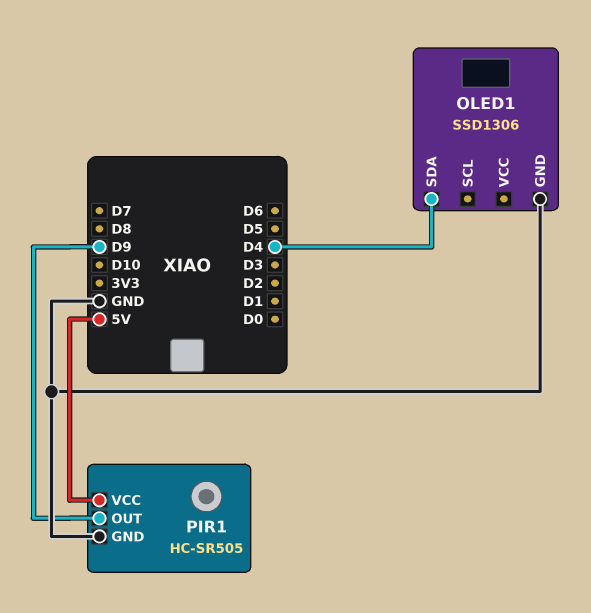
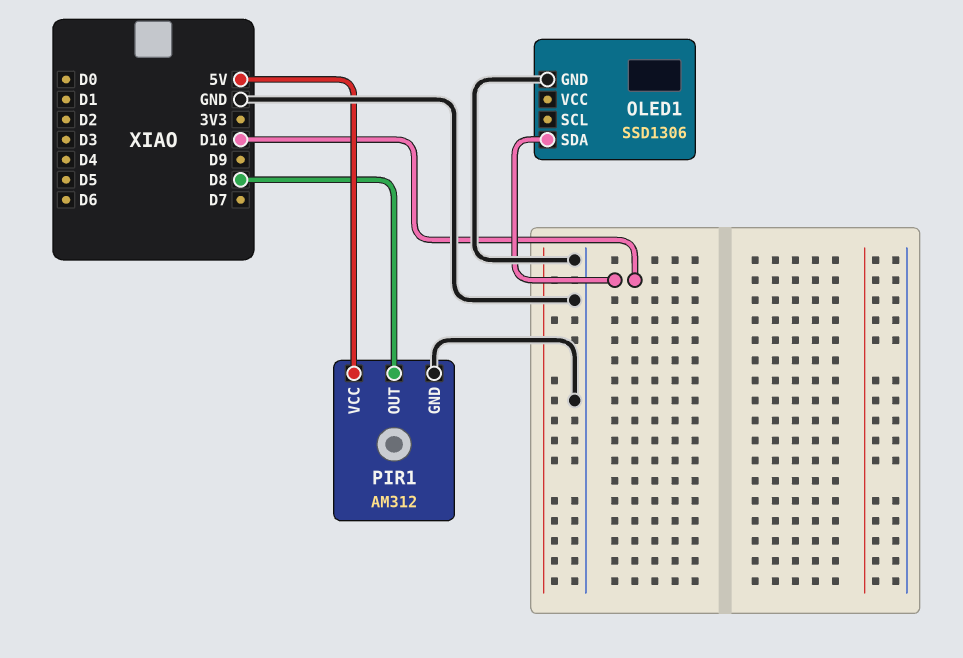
OLED1 pin SDA: D4 -> D10
PIR1: HC-SR505 -> AM312
PIR1 pin OUT: D9 -> D8

